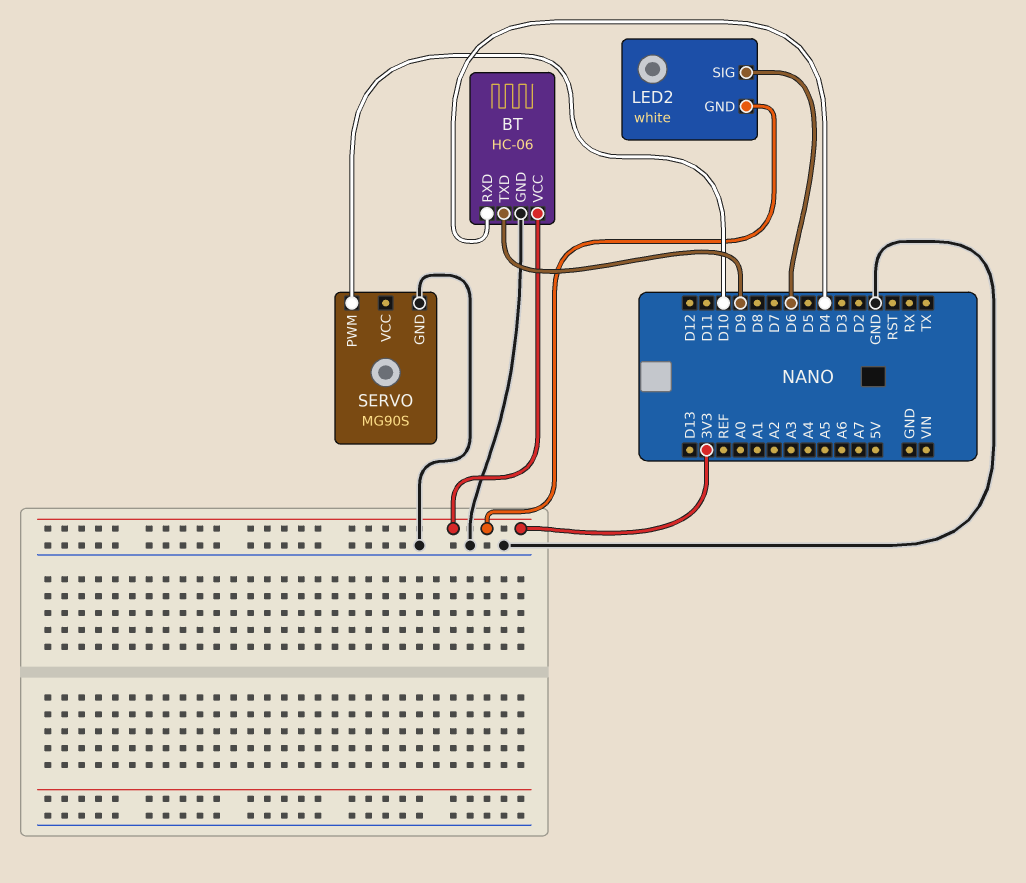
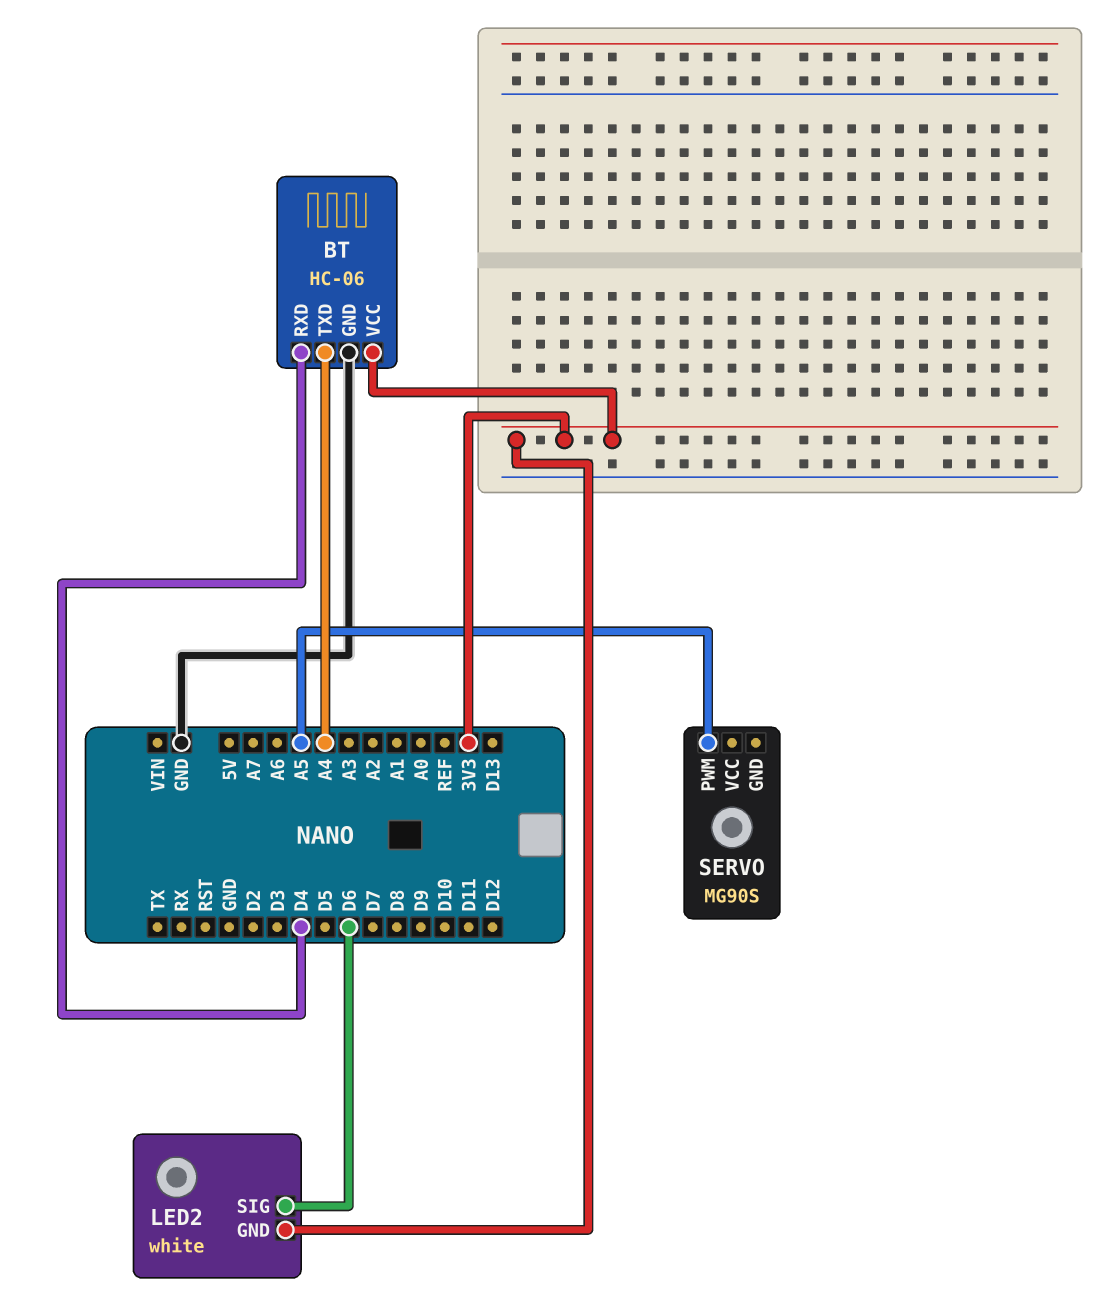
BT pin TXD: D9 -> A4
SERVO pin GND: GND -> none
SERVO pin PWM: D10 -> A5

